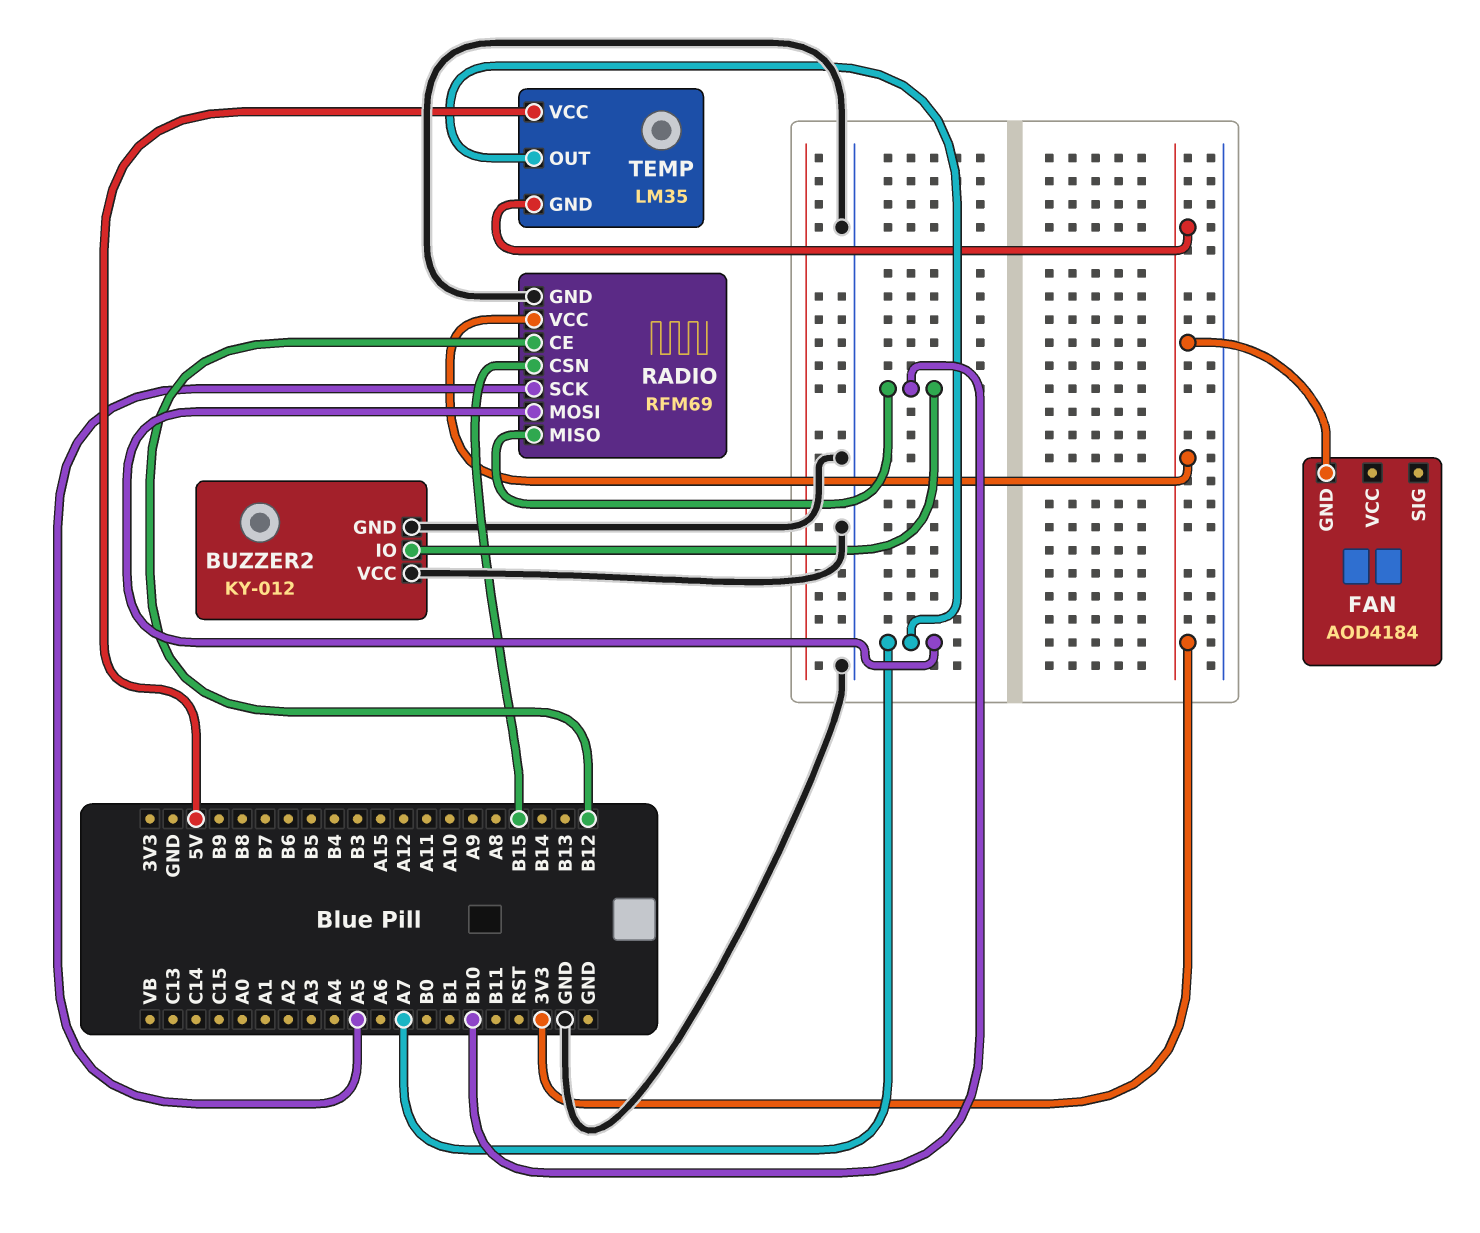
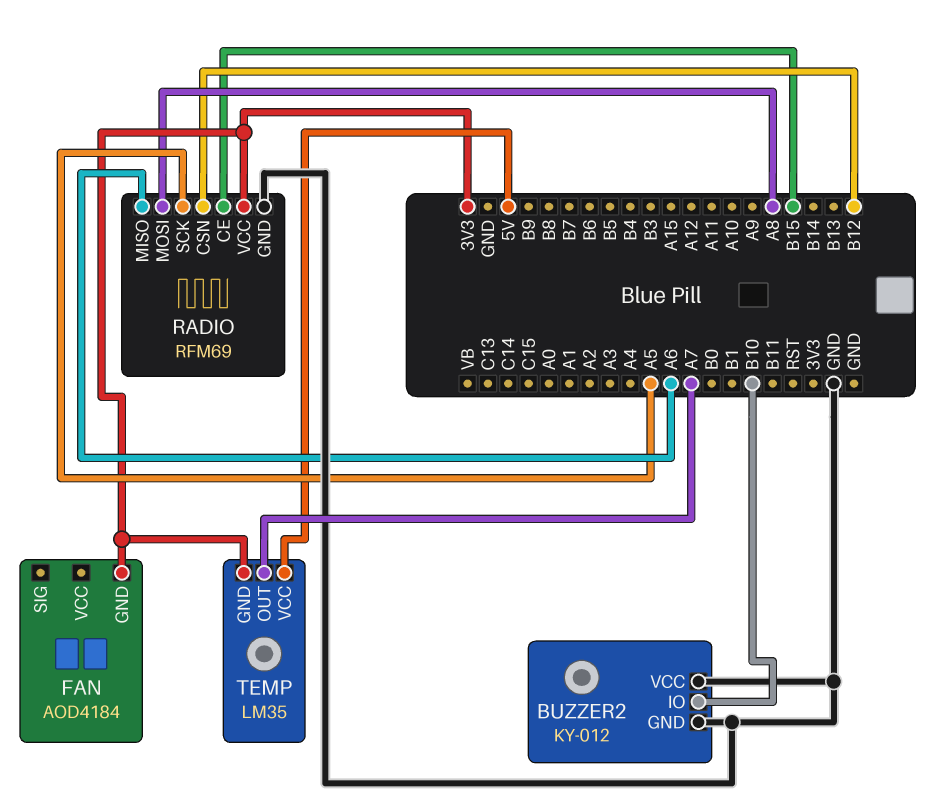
RADIO pin CE: B12 -> B15
RADIO pin CSN: B15 -> B12
RADIO pin MISO: B10 -> A6
RADIO pin MOSI: A7 -> A8

